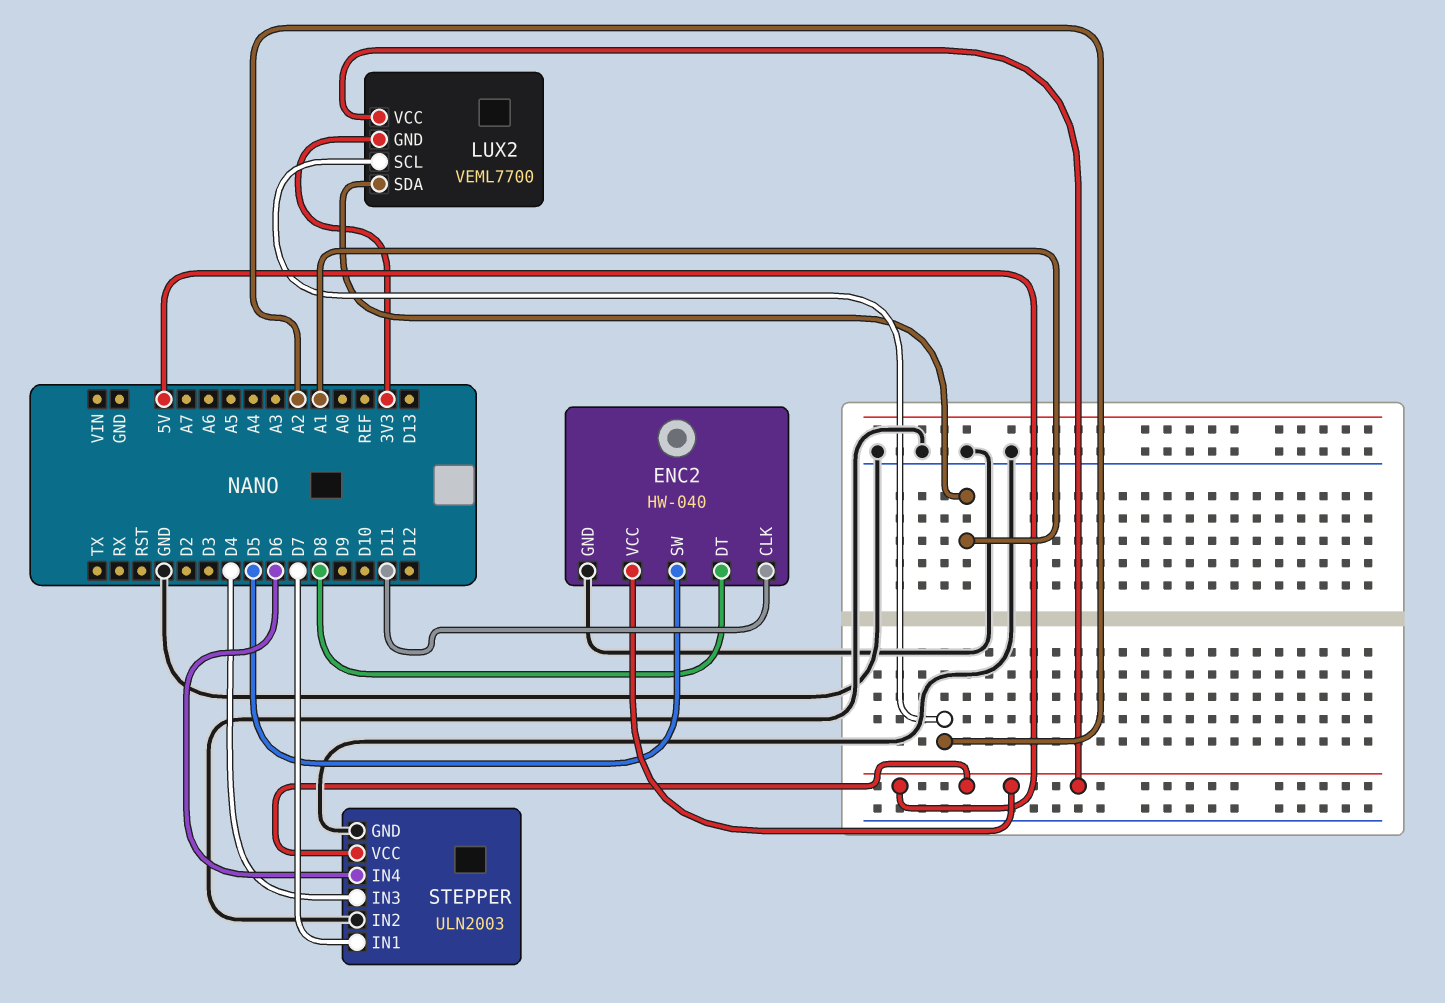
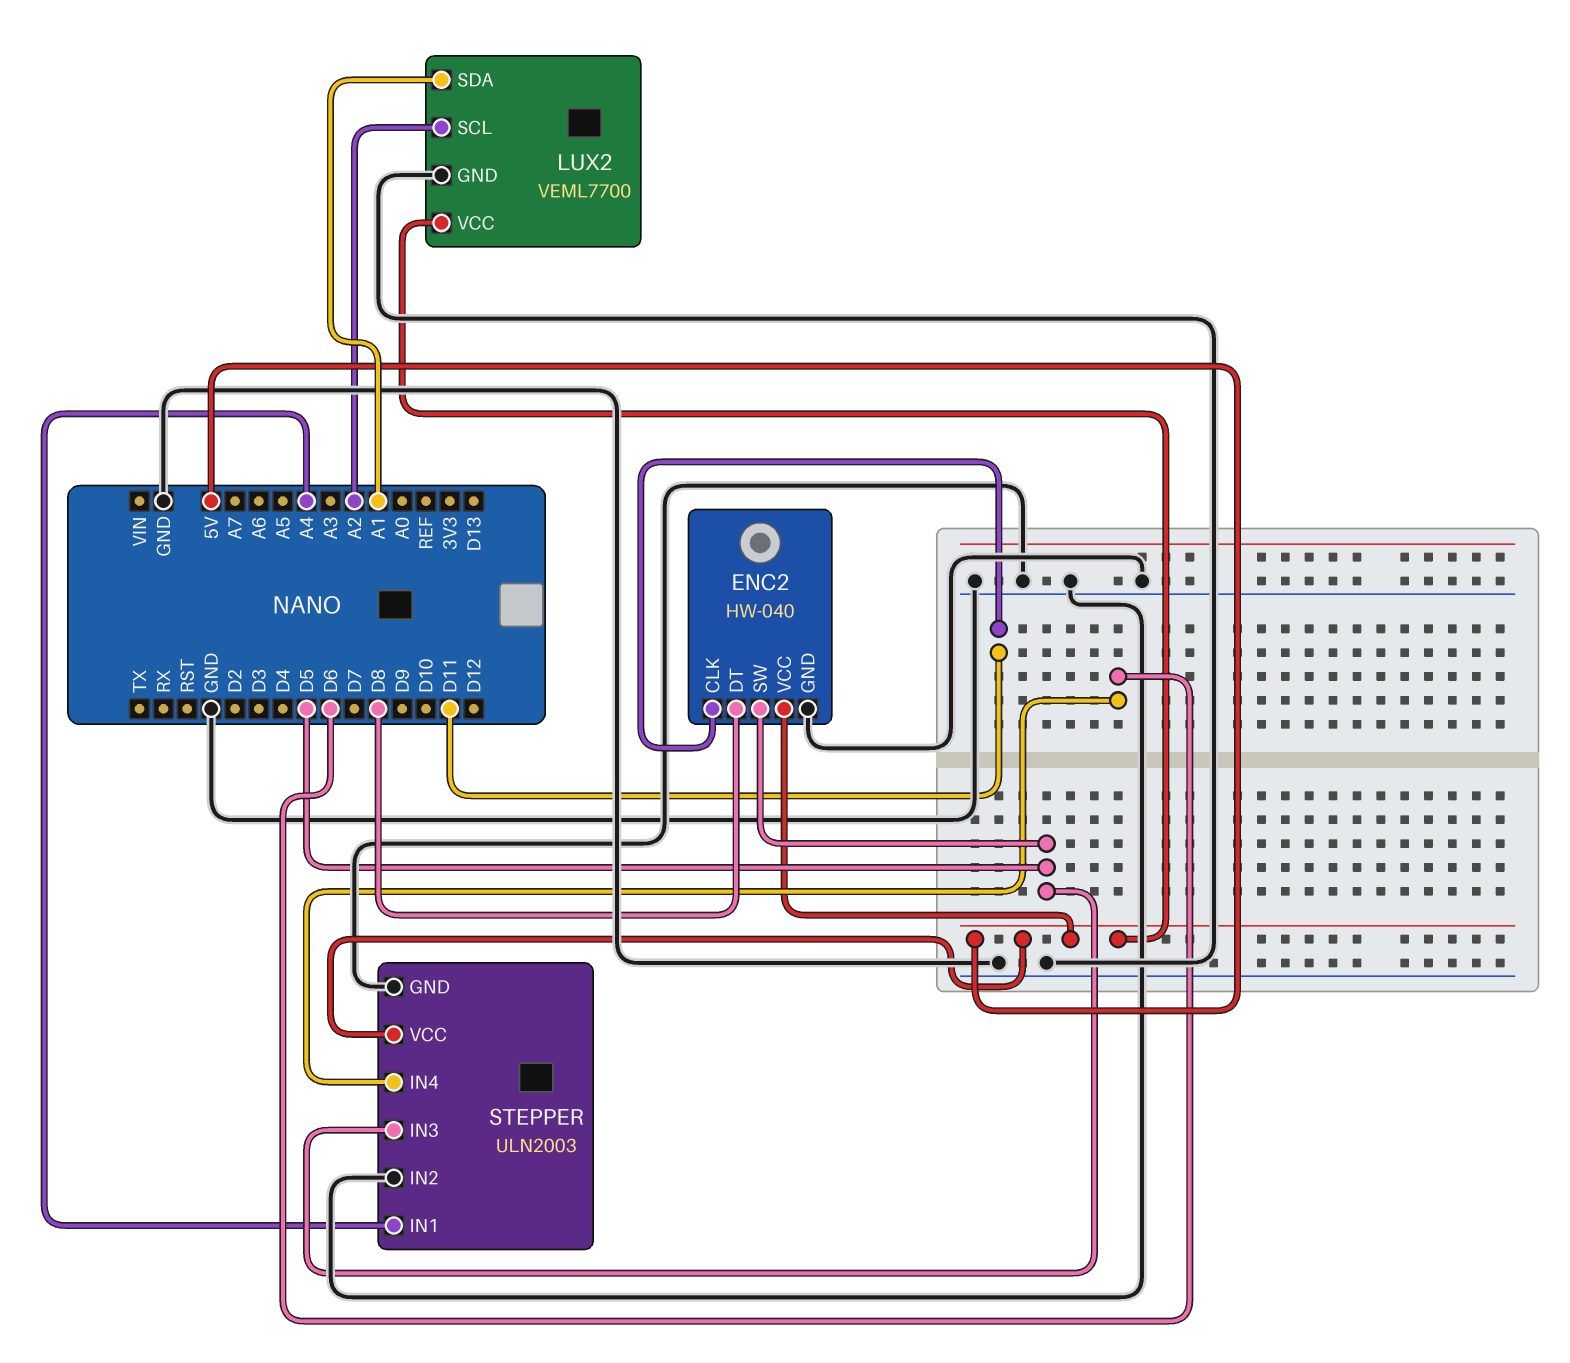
LUX2 pin GND: 3V3 -> GND
STEPPER pin IN1: D7 -> A4
STEPPER pin IN3: D4 -> D5

